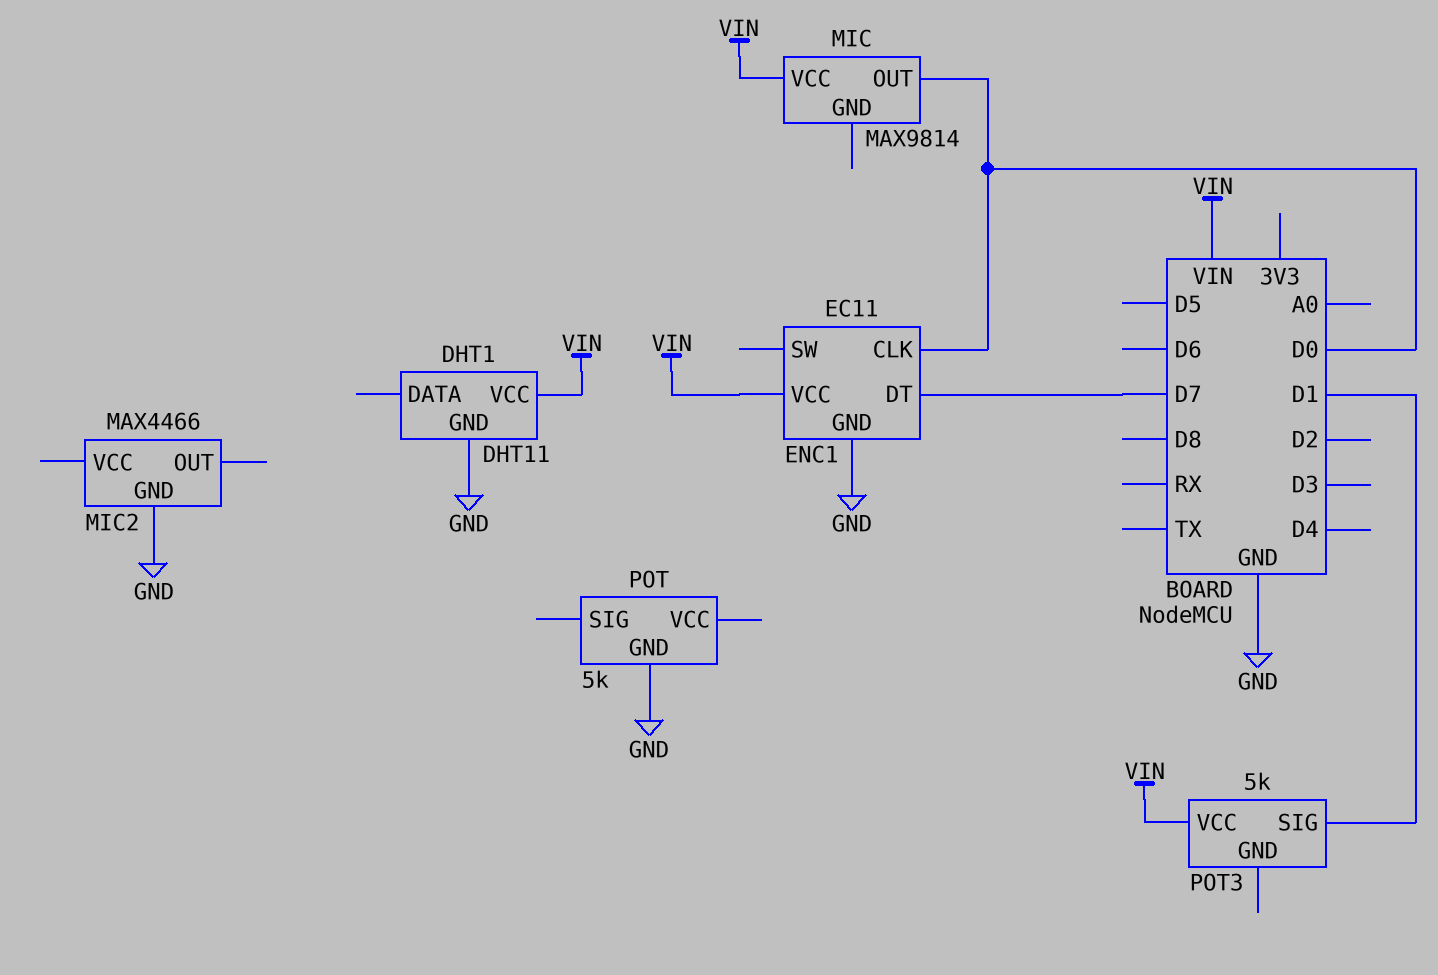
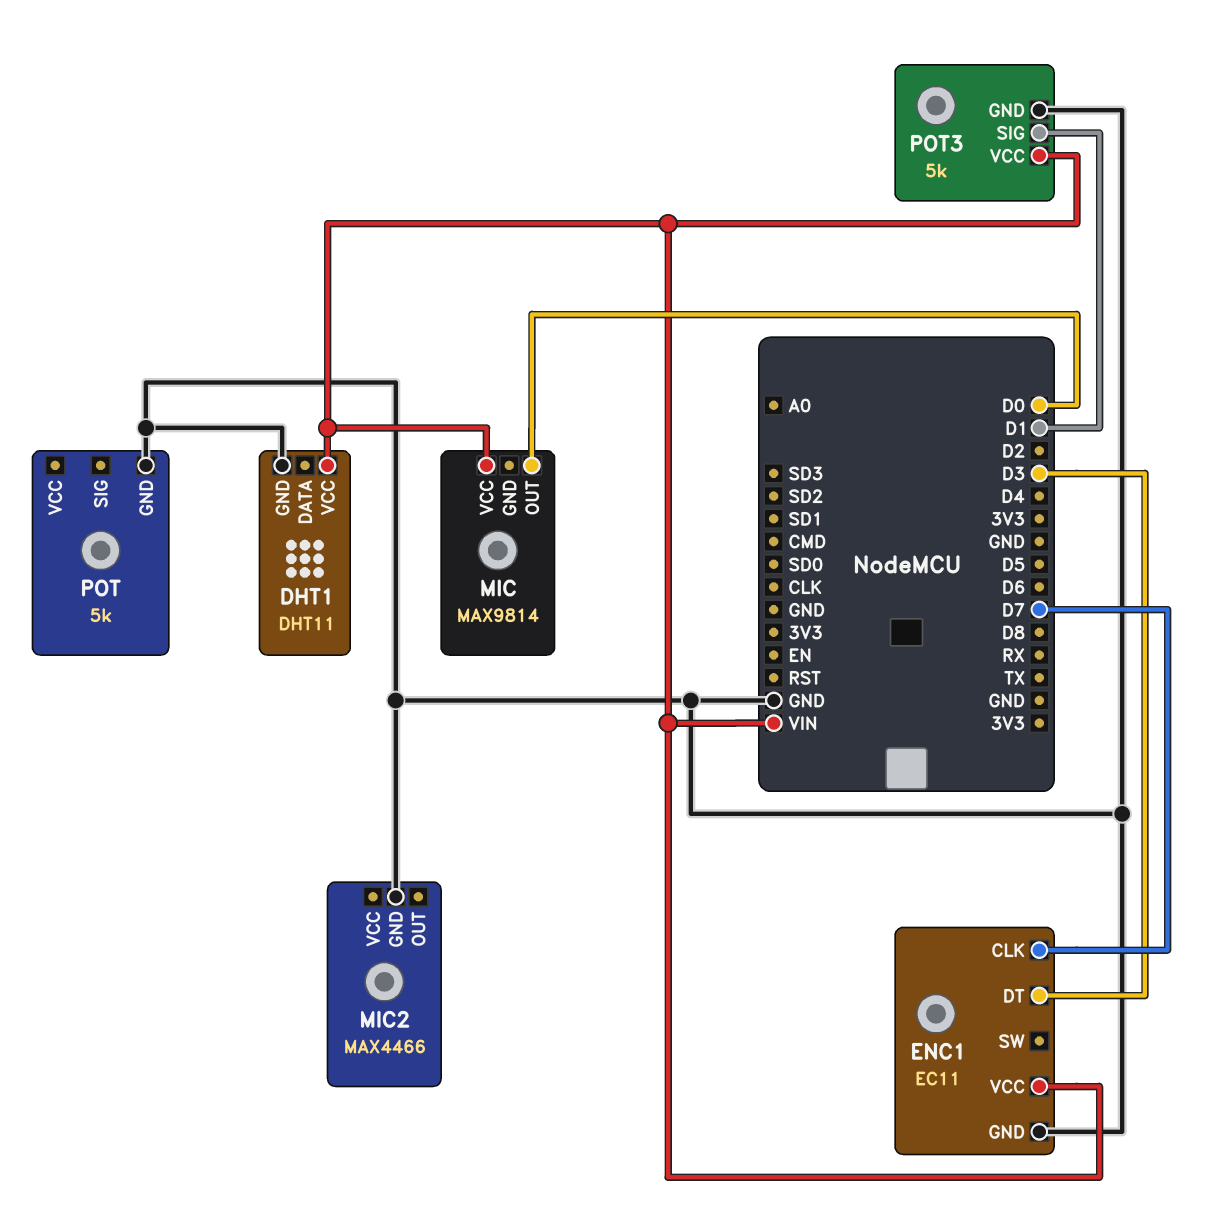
ENC1 pin CLK: D0 -> D7
ENC1 pin DT: D7 -> D3
POT3 pin GND: none -> GND

